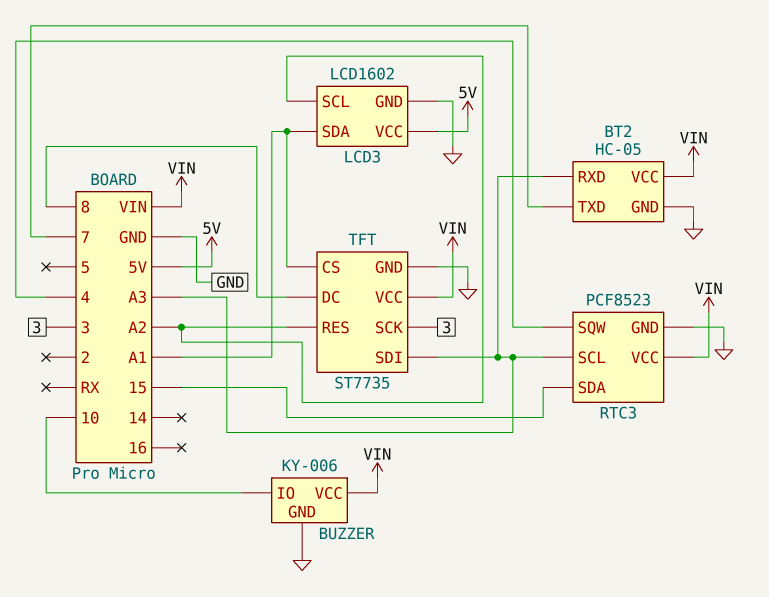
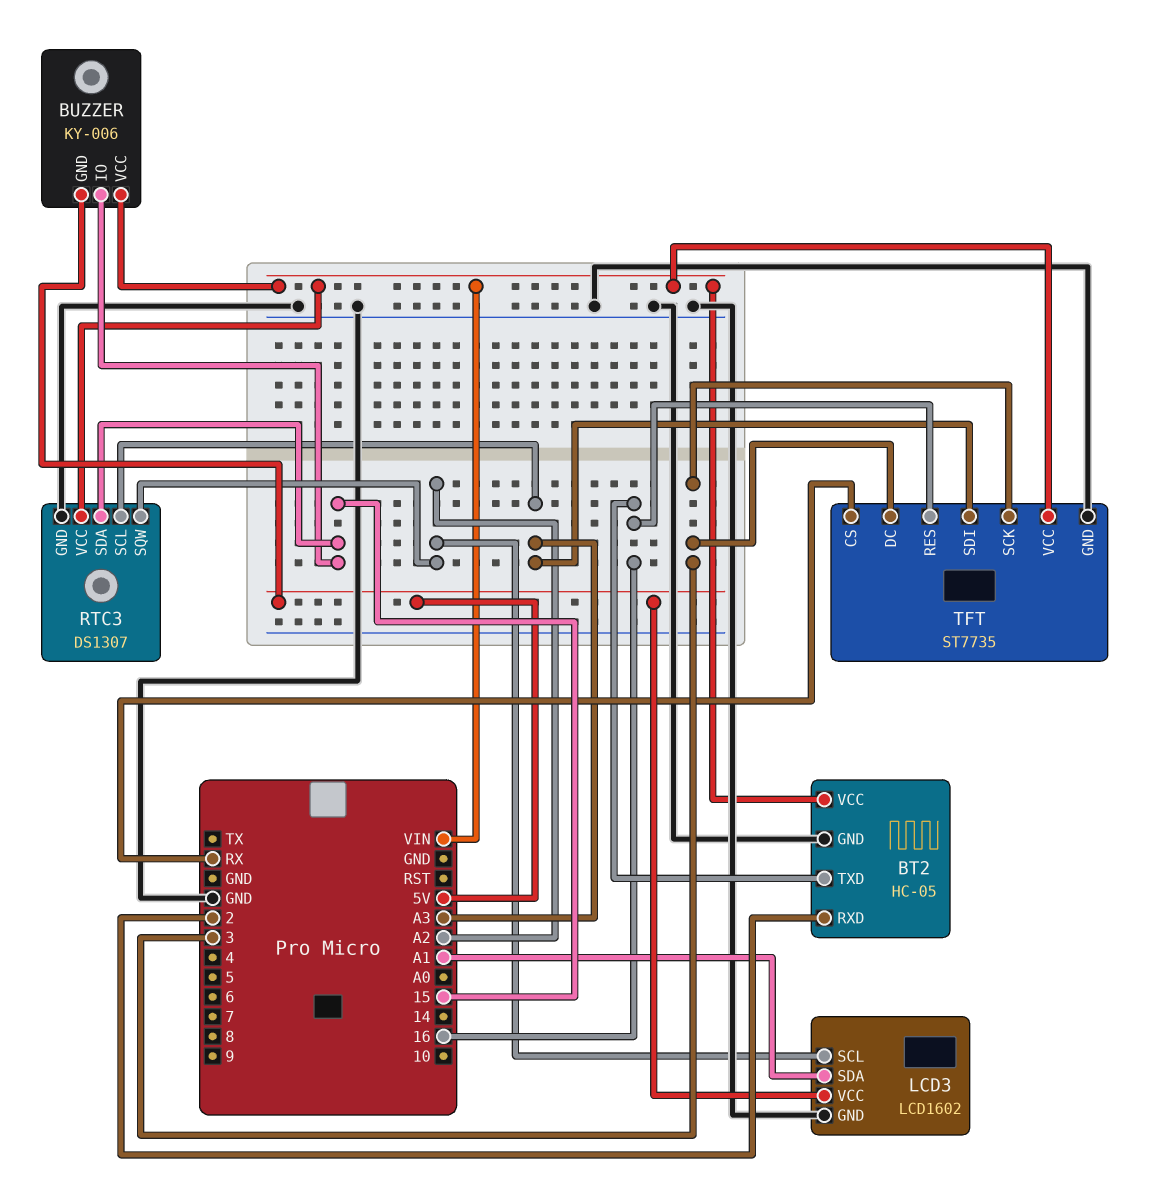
BT2 pin RXD: A3 -> 2
BT2 pin TXD: 7 -> 16
BUZZER pin GND: GND -> 5V
BUZZER pin IO: 10 -> 15
RTC3: PCF8523 -> DS1307
RTC3 pin SQW: 4 -> A2
TFT pin CS: A1 -> RX
TFT pin DC: 8 -> 3
TFT pin RES: A2 -> 16

